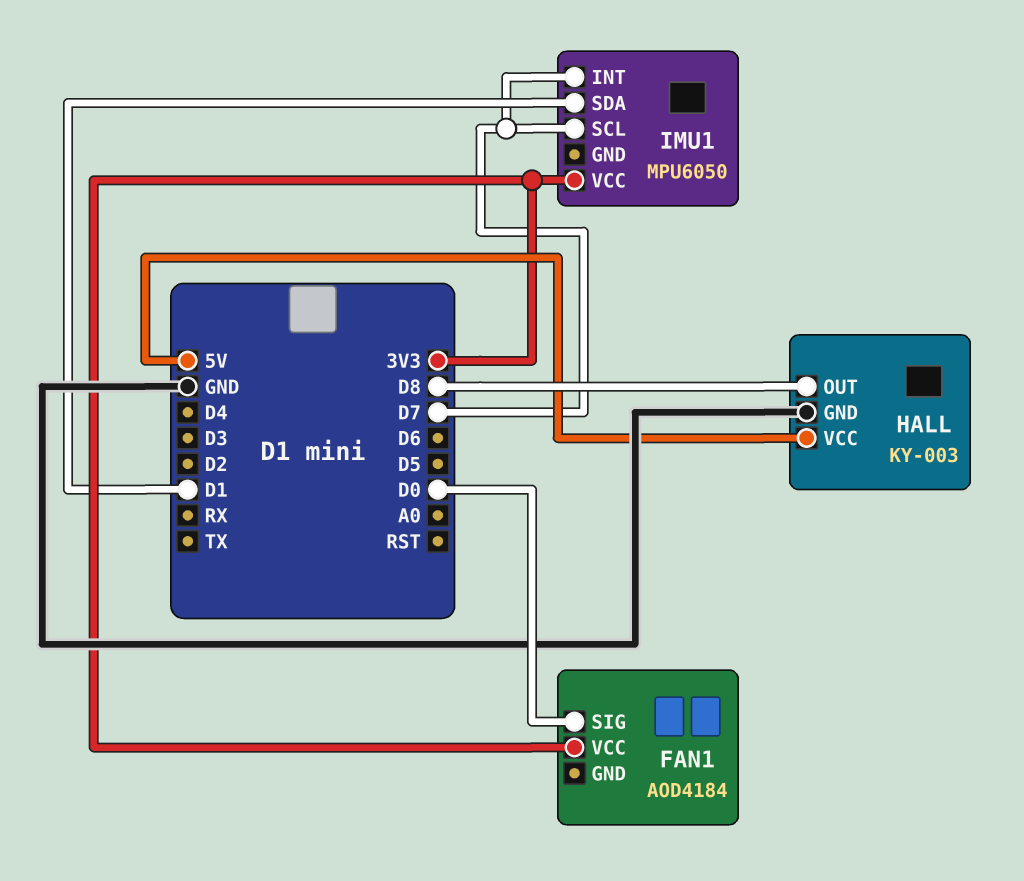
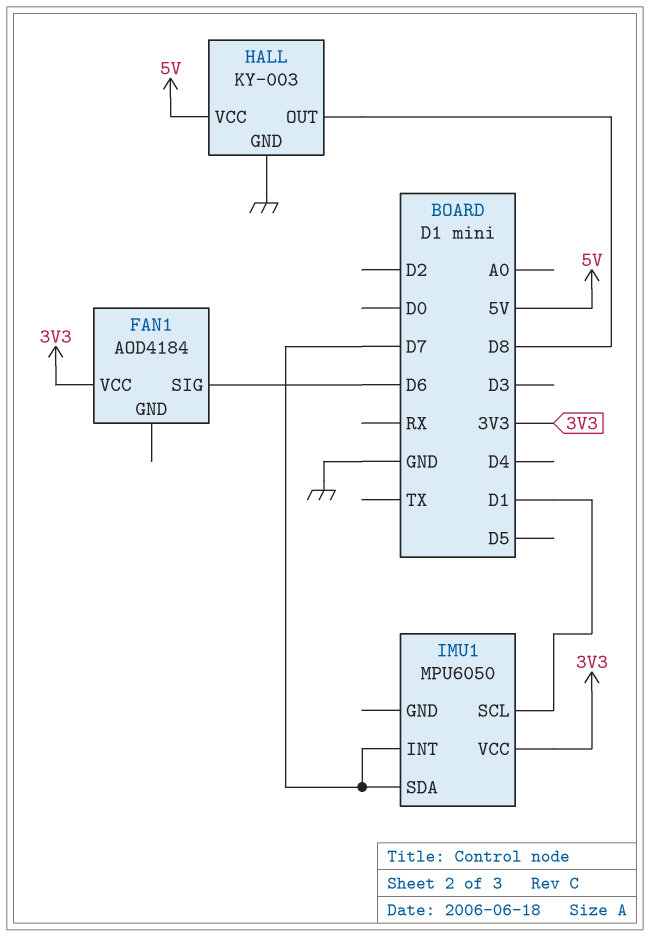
FAN1 pin SIG: D0 -> D6
IMU1 pin SCL: D7 -> D1
IMU1 pin SDA: D1 -> D7

